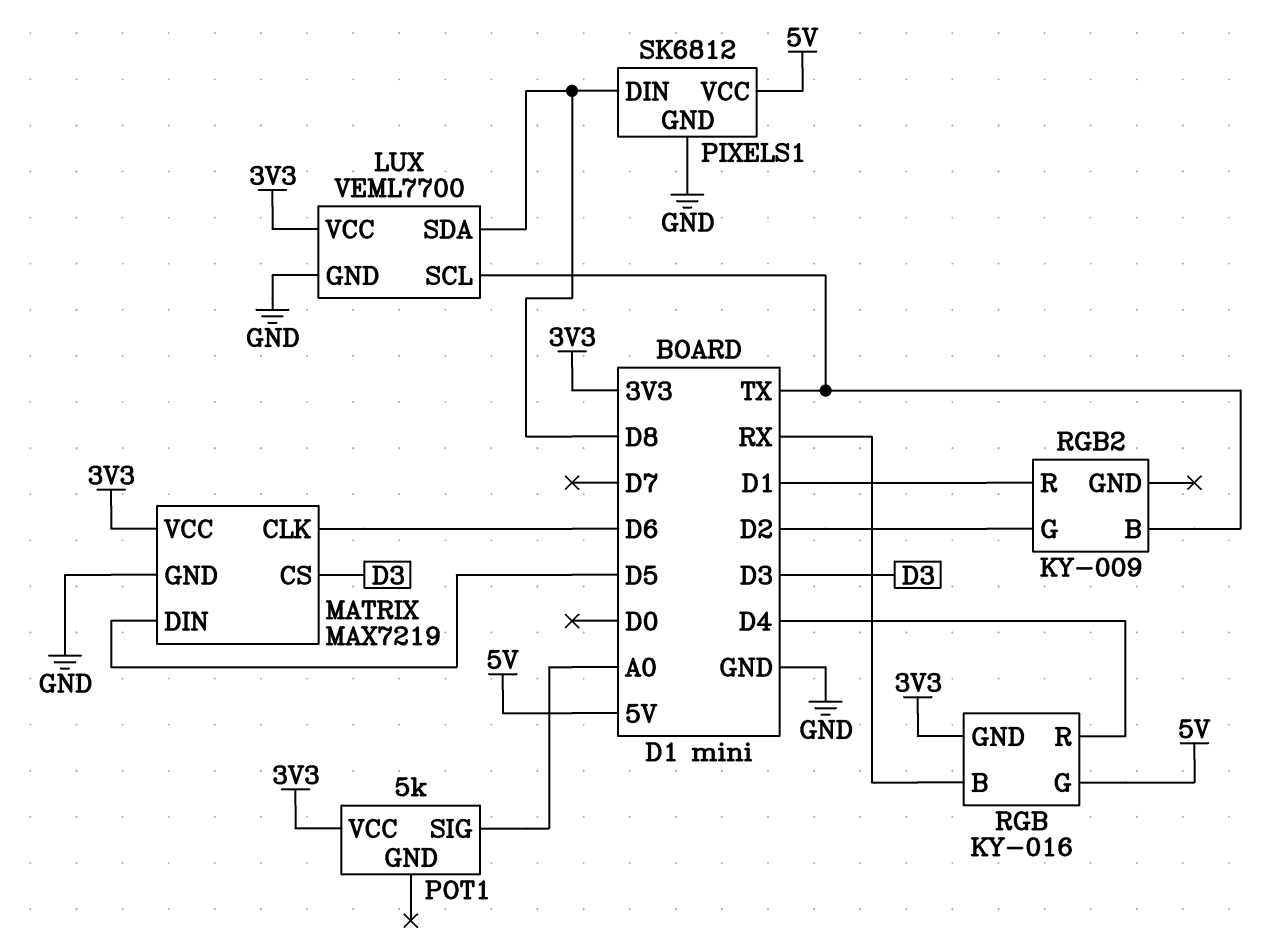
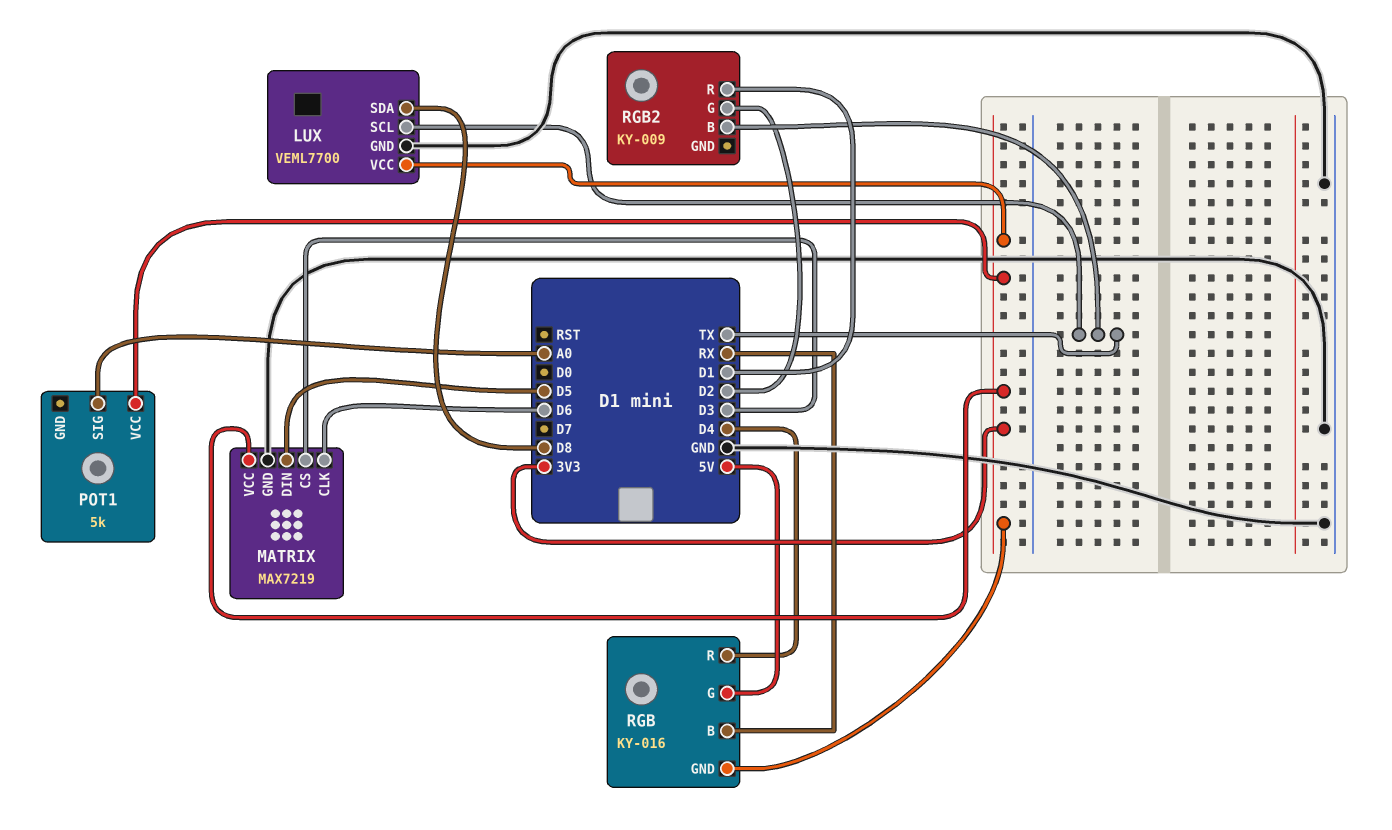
PIXELS1: SK6812 -> none
PIXELS1 pin DIN: D8 -> none
PIXELS1 pin GND: GND -> none
PIXELS1 pin VCC: 5V -> none

